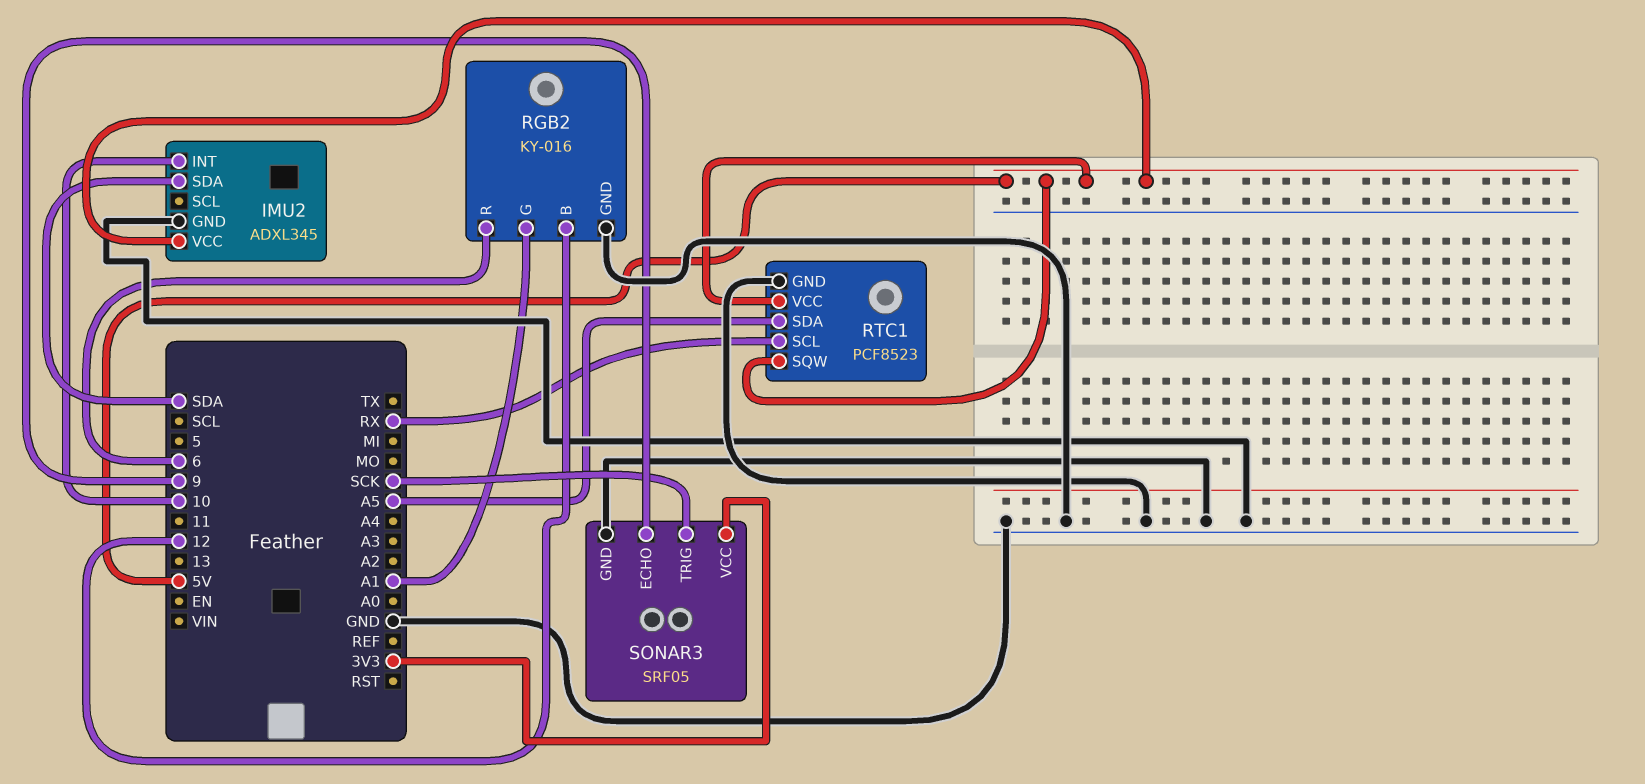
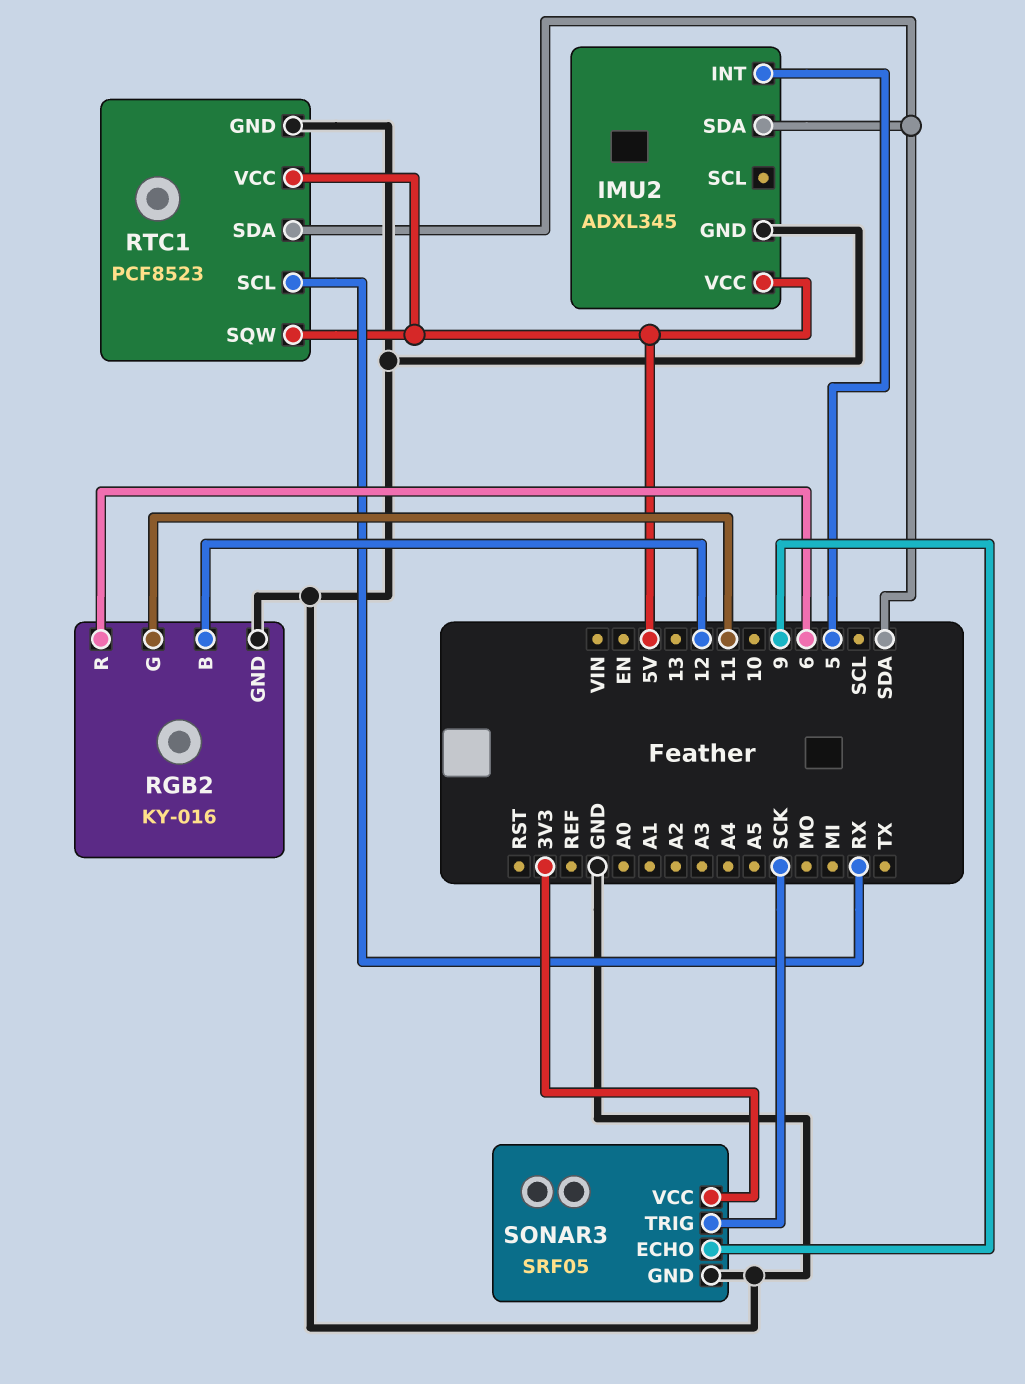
IMU2 pin INT: 10 -> 5
RGB2 pin G: A1 -> 11
RTC1 pin SDA: A5 -> SDA

